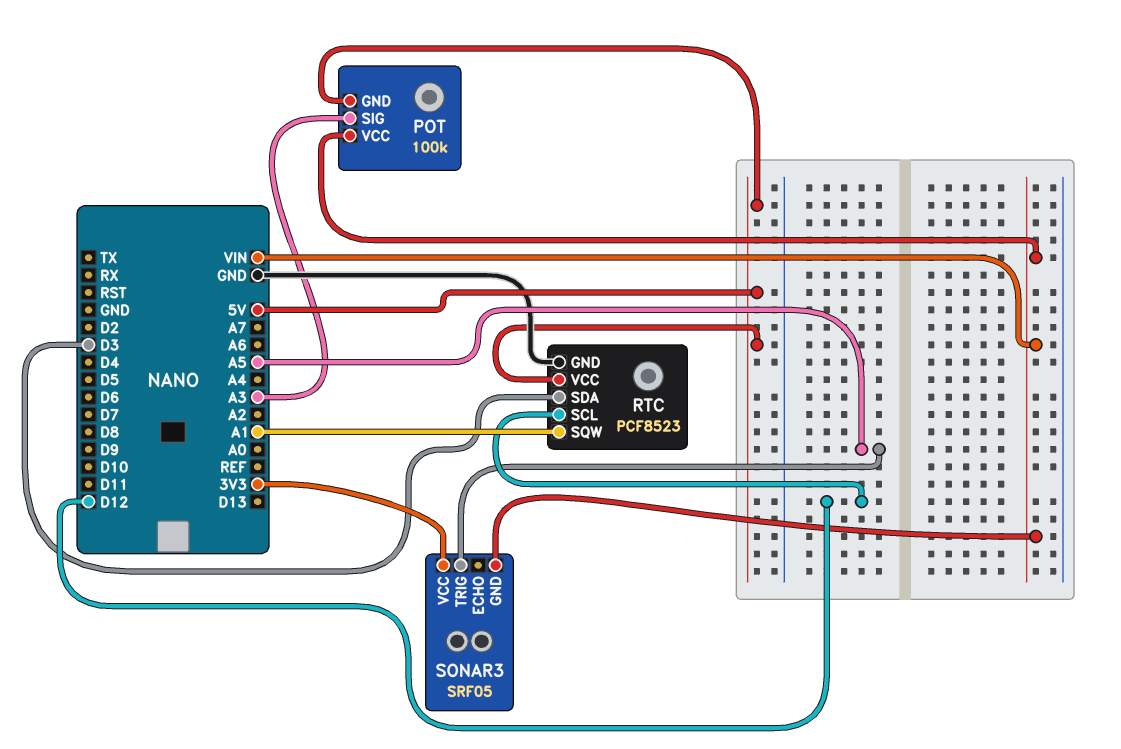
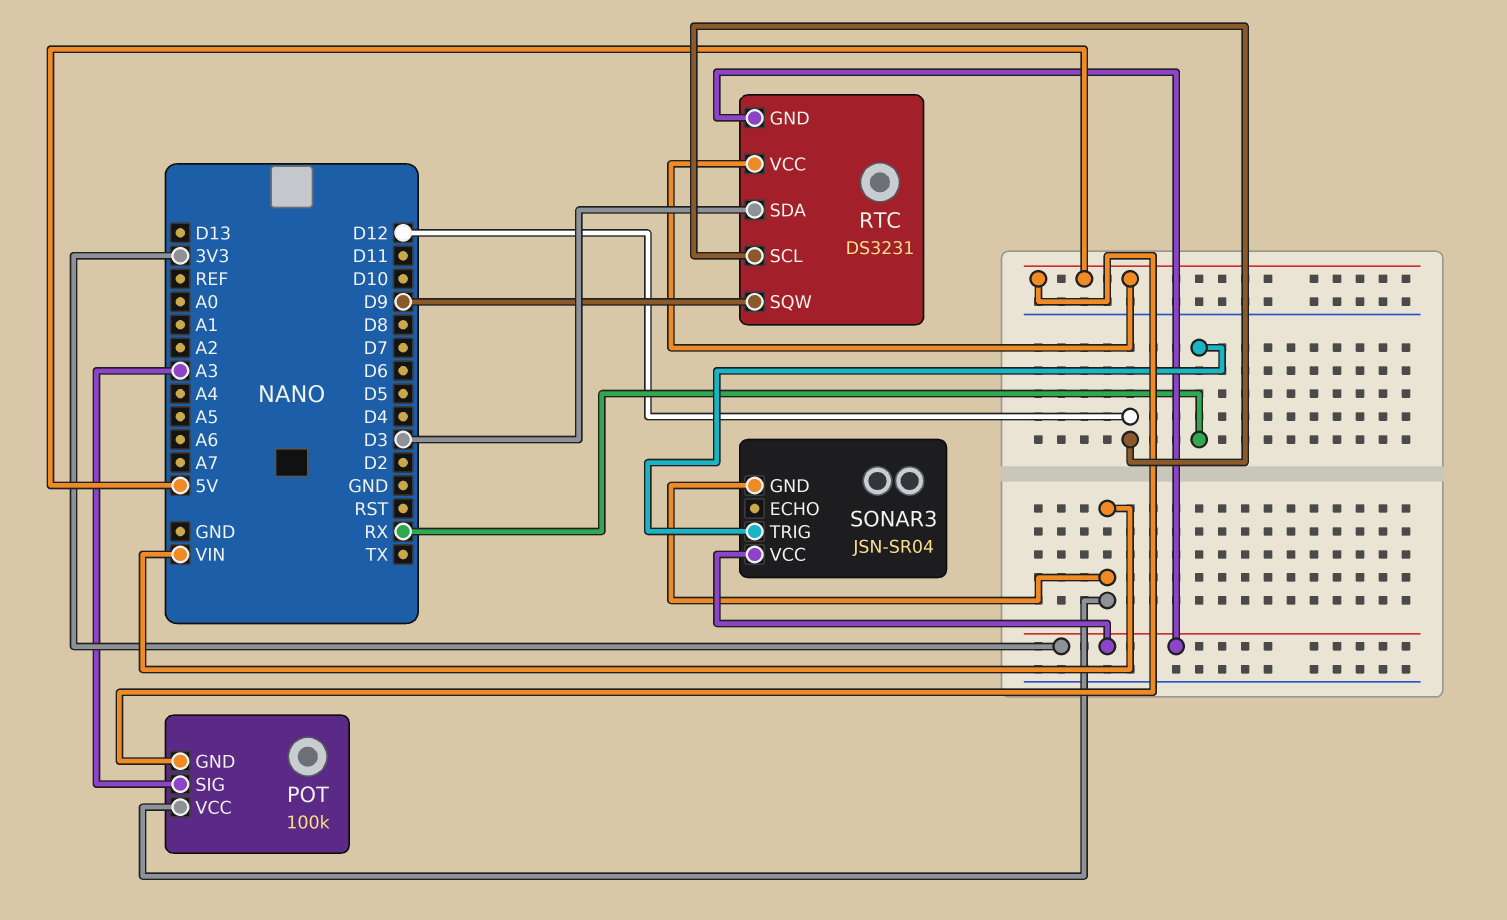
RTC: PCF8523 -> DS3231
RTC pin GND: GND -> 3V3
RTC pin SQW: A1 -> D9
SONAR3: SRF05 -> JSN-SR04
SONAR3 pin TRIG: A5 -> RX

